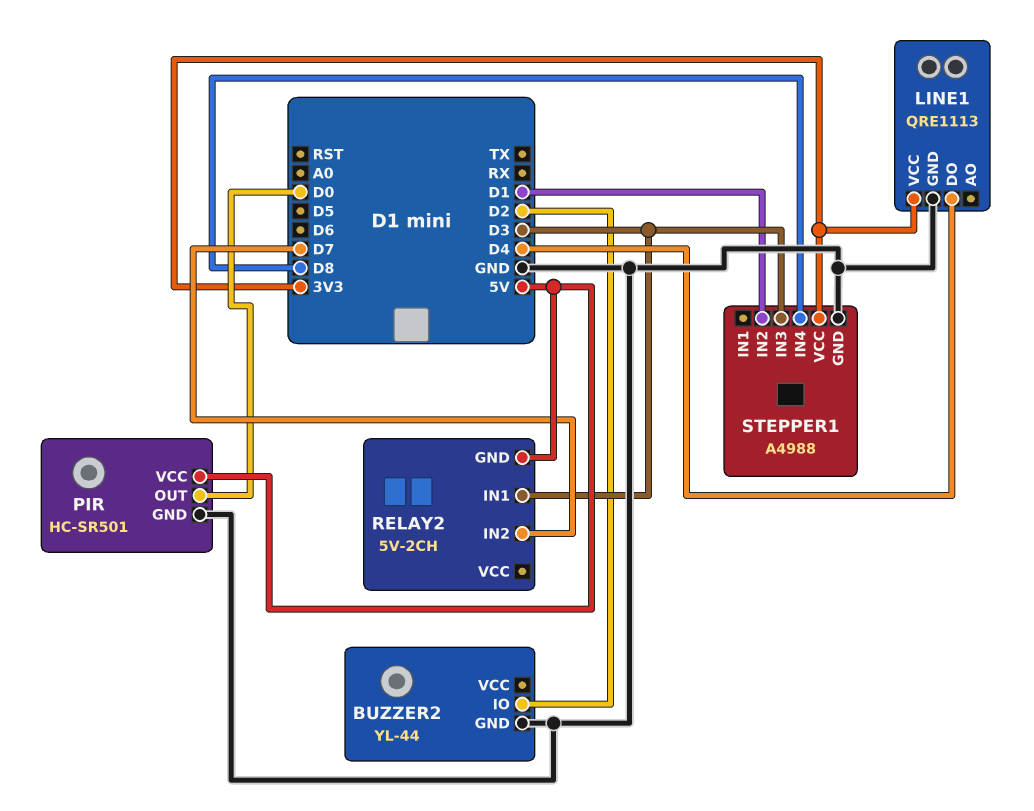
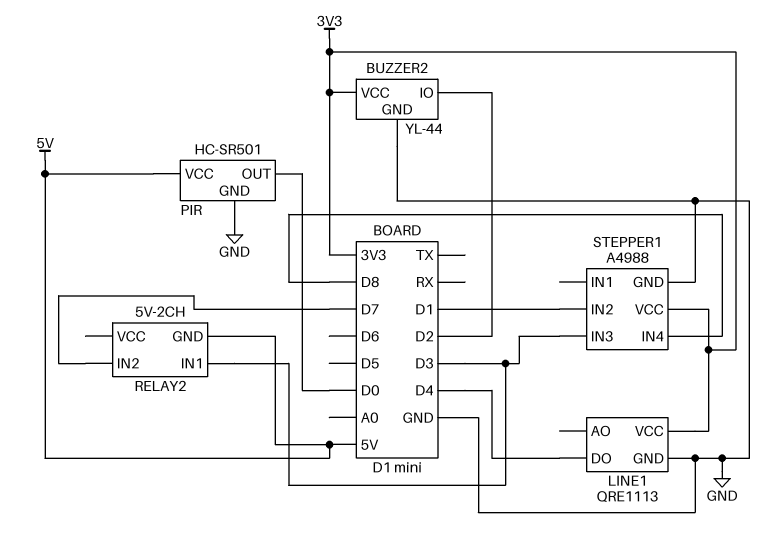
BUZZER2 pin VCC: none -> 3V3

